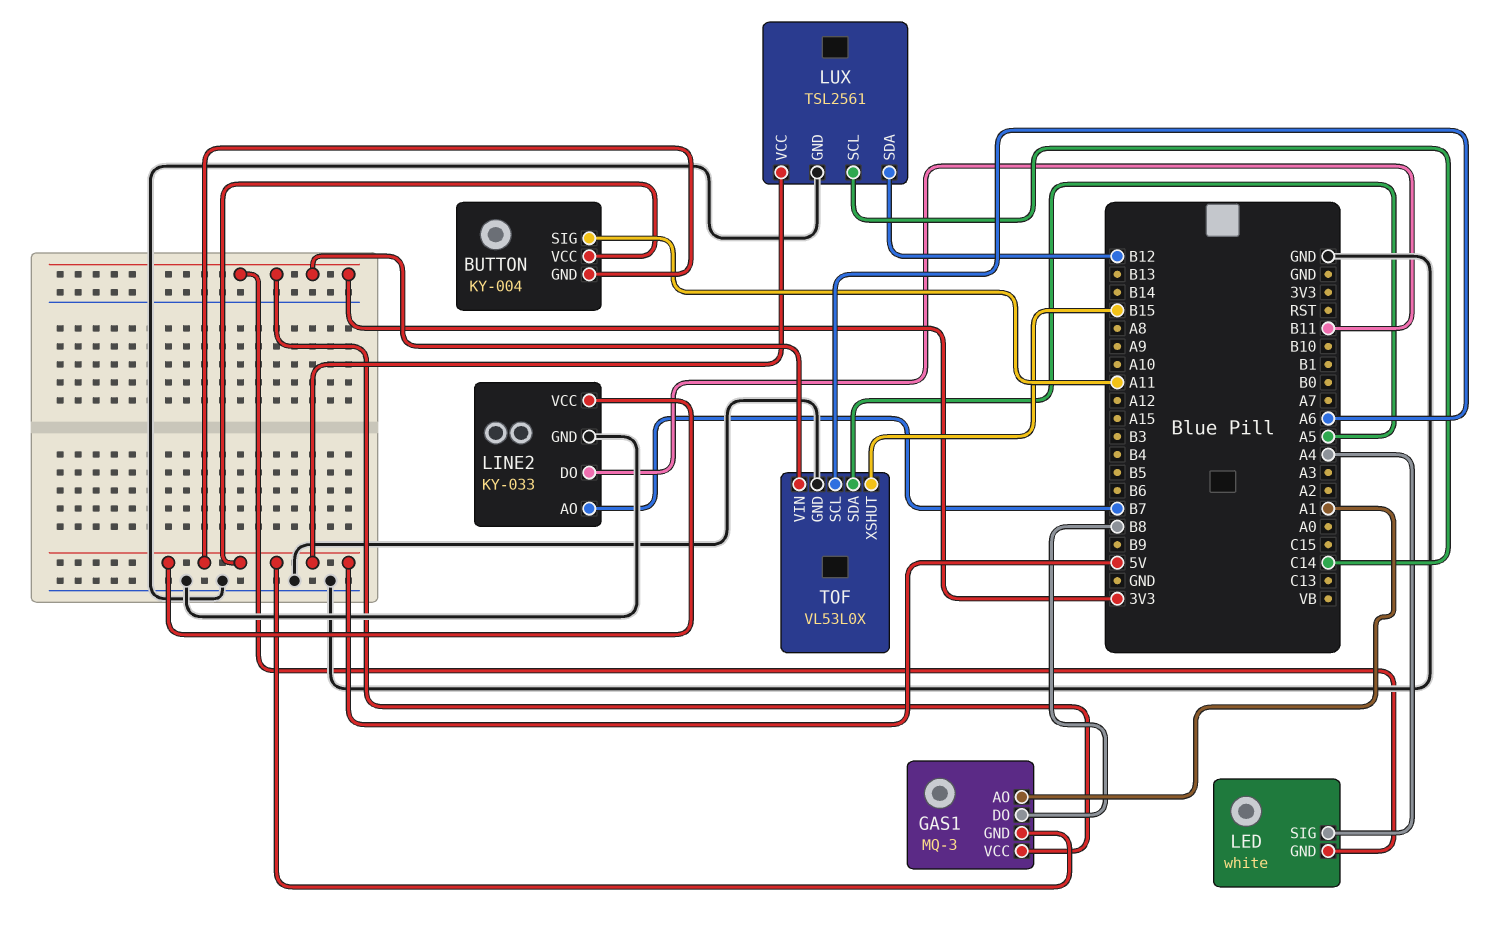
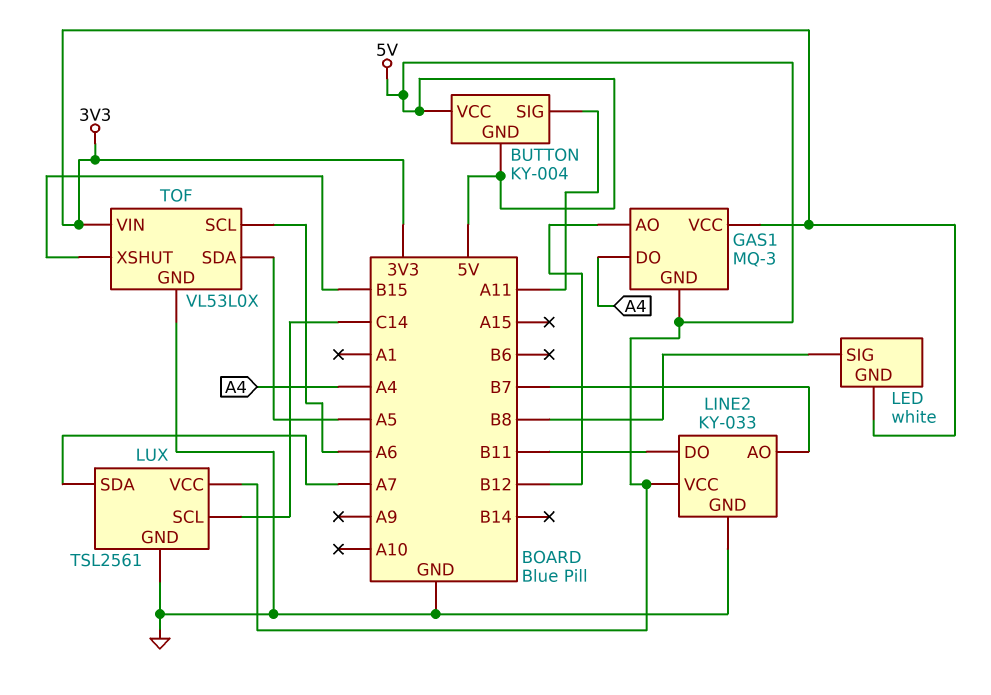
GAS1 pin AO: A1 -> B12
GAS1 pin DO: B8 -> A4
LED pin SIG: A4 -> B8
LUX pin SDA: B12 -> A7

